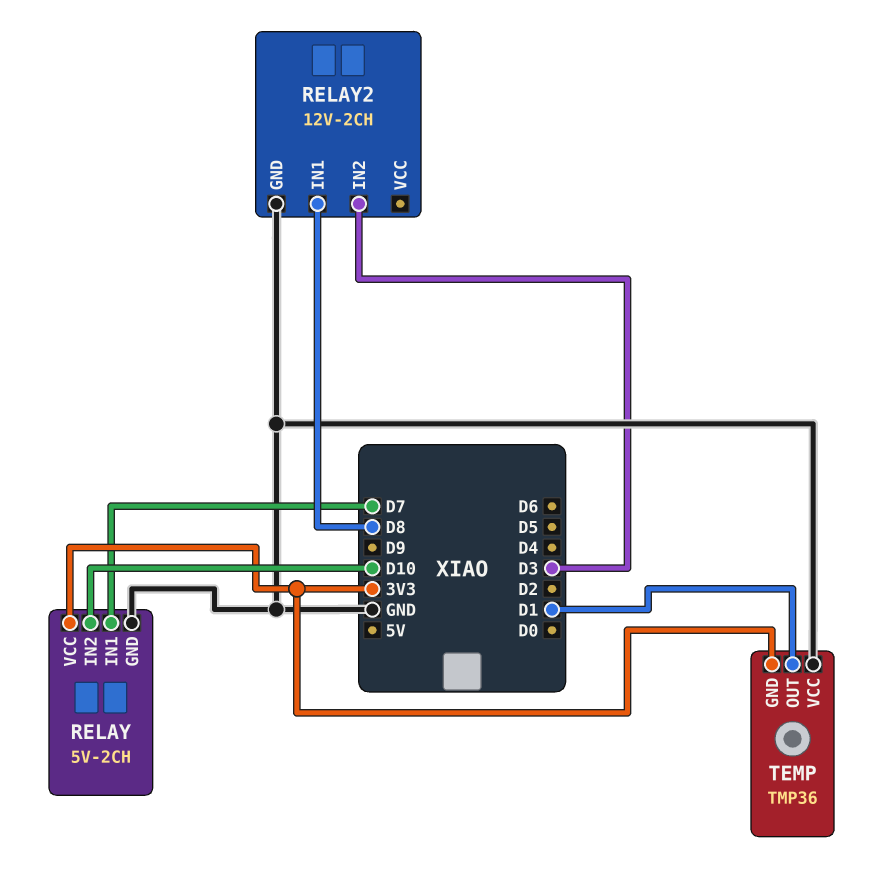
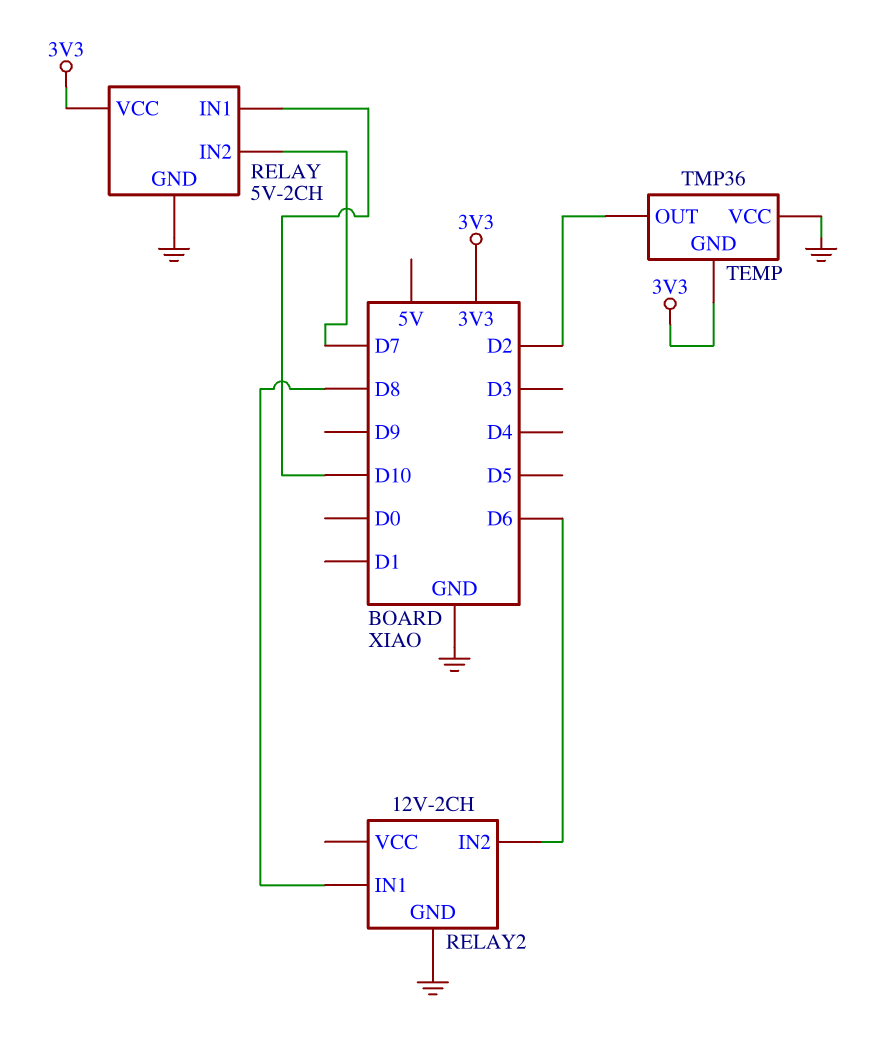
RELAY pin IN1: D7 -> D10
RELAY pin IN2: D10 -> D7
RELAY2 pin IN2: D3 -> D6
TEMP pin OUT: D1 -> D2

